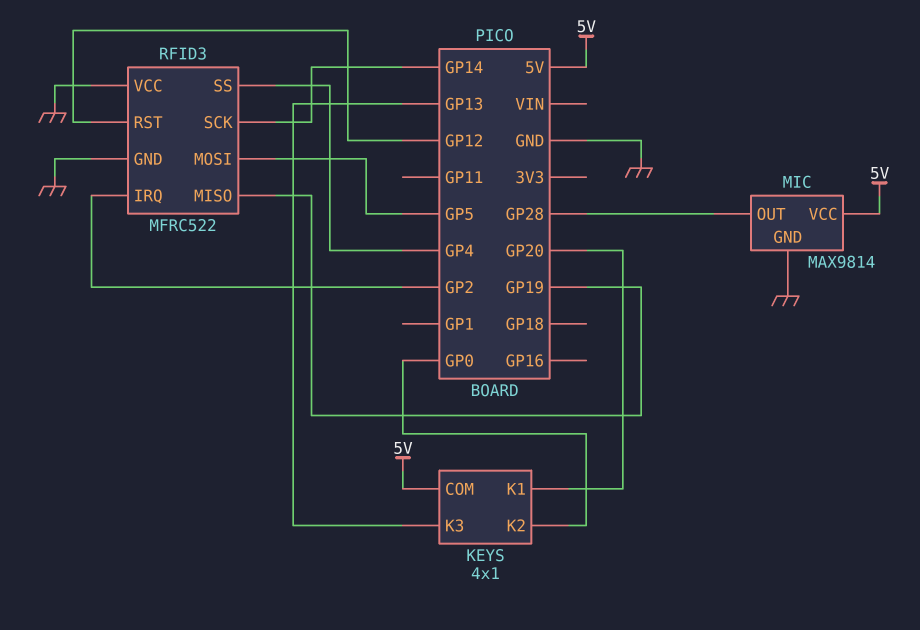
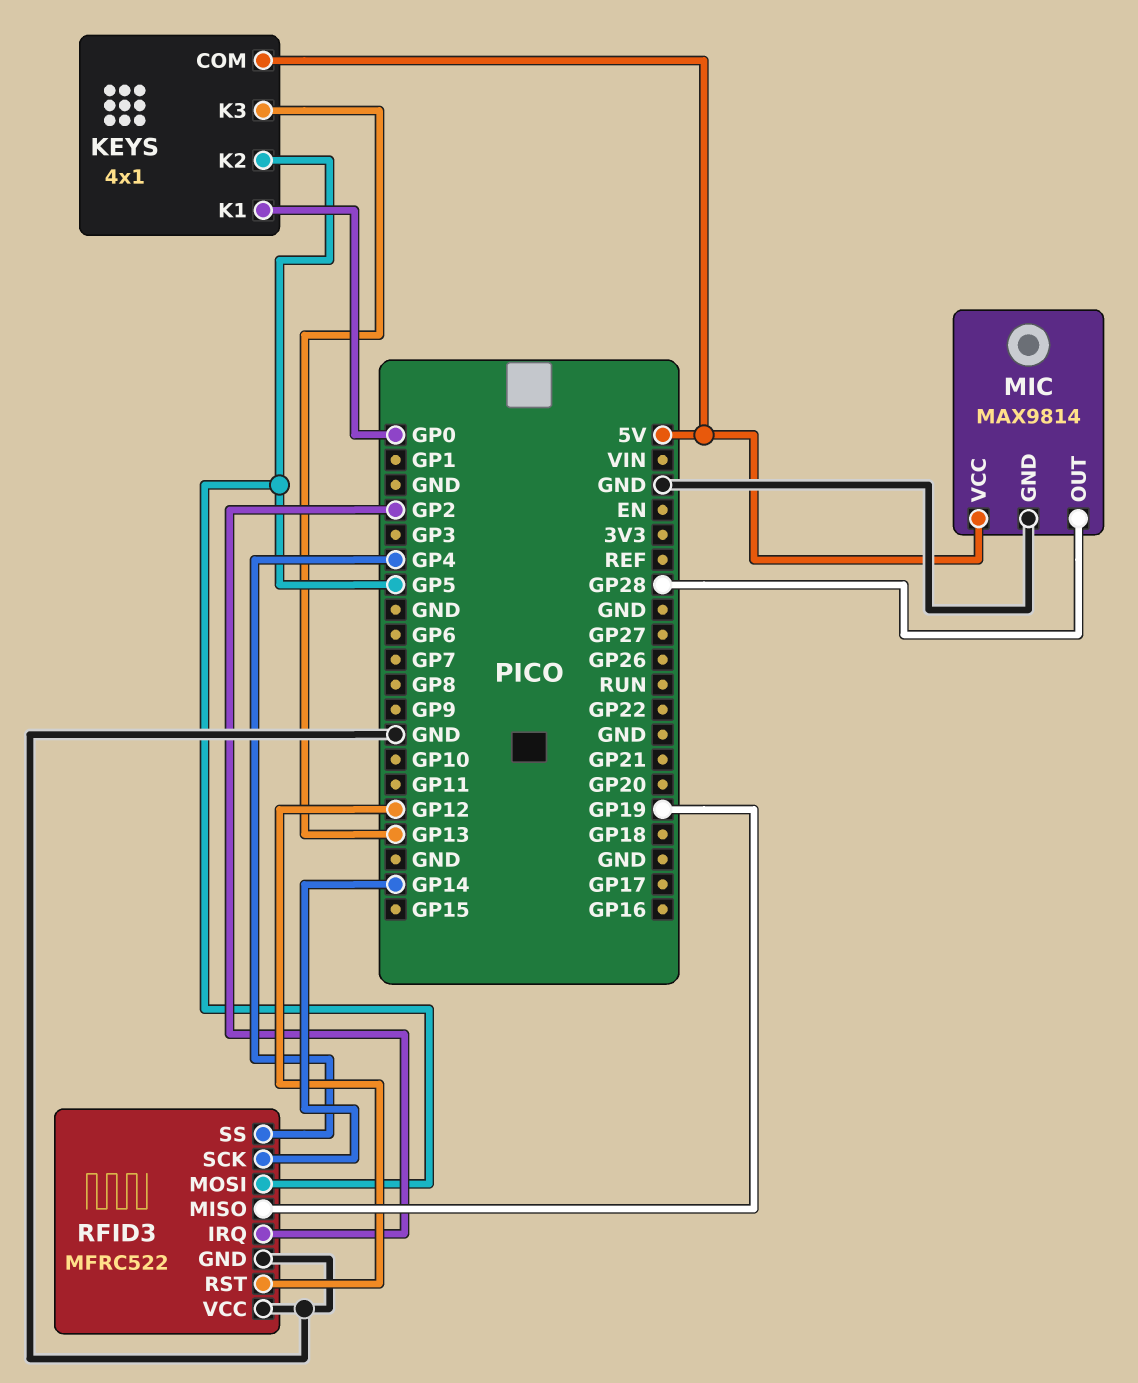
KEYS pin K1: GP20 -> GP0
KEYS pin K2: GP0 -> GP5

